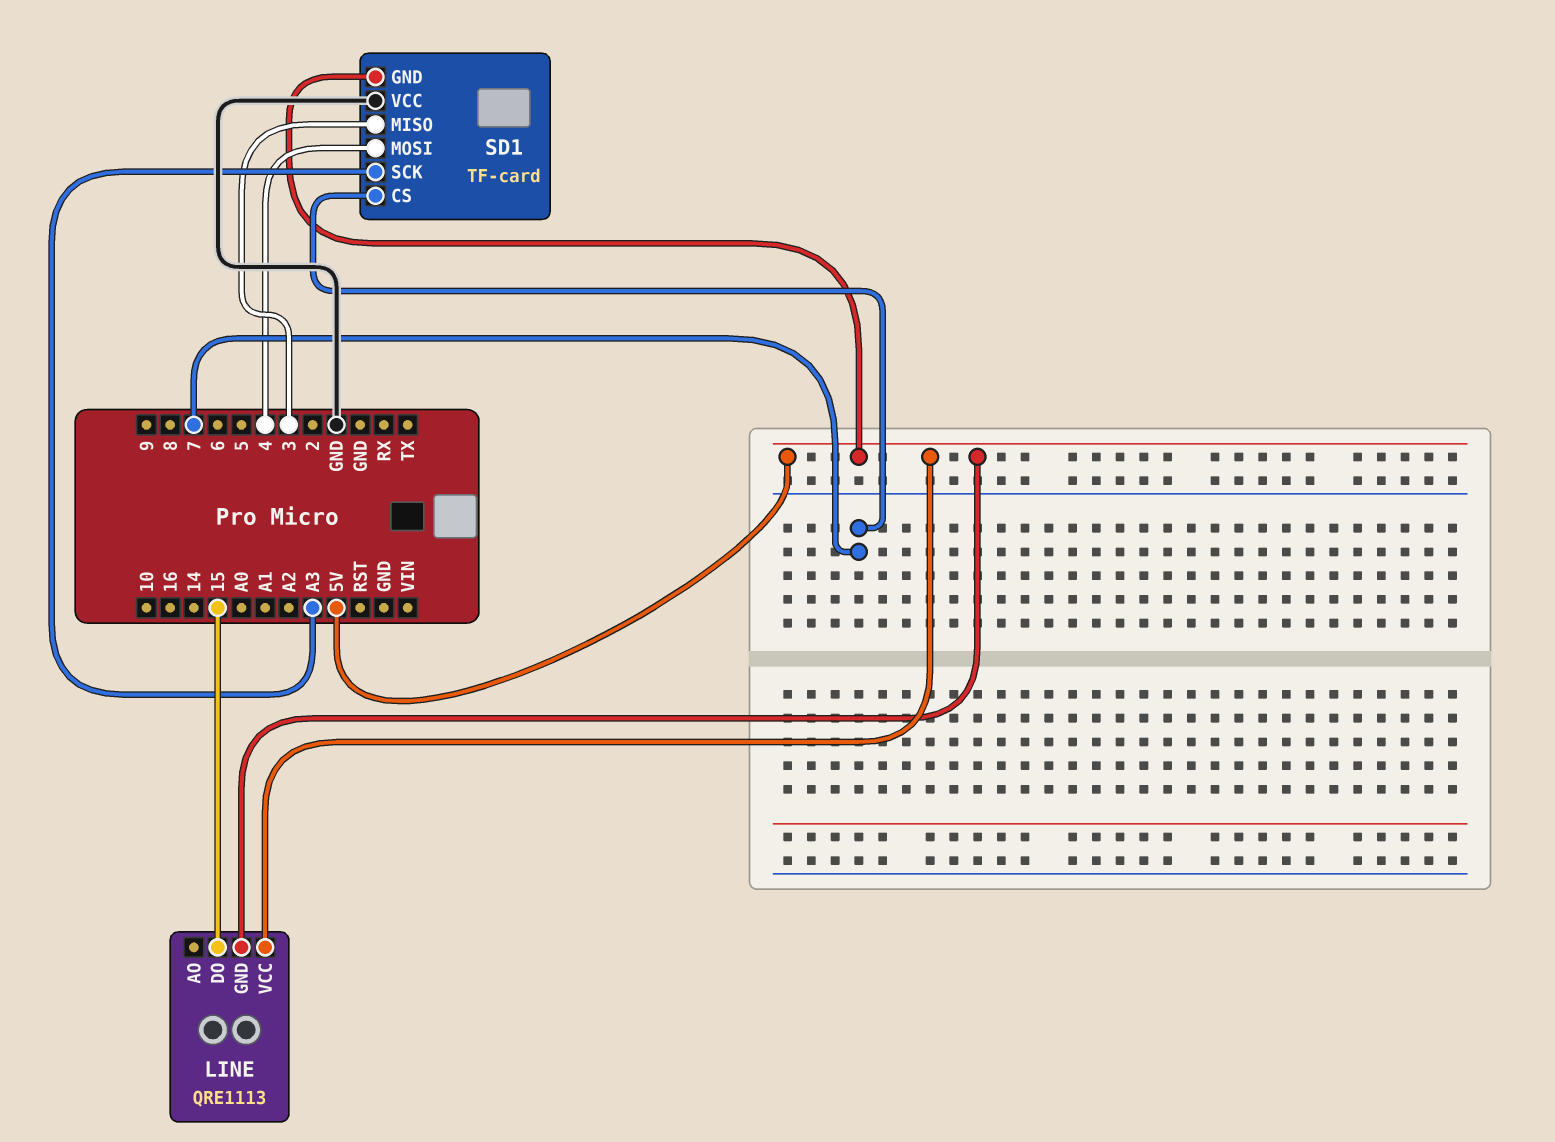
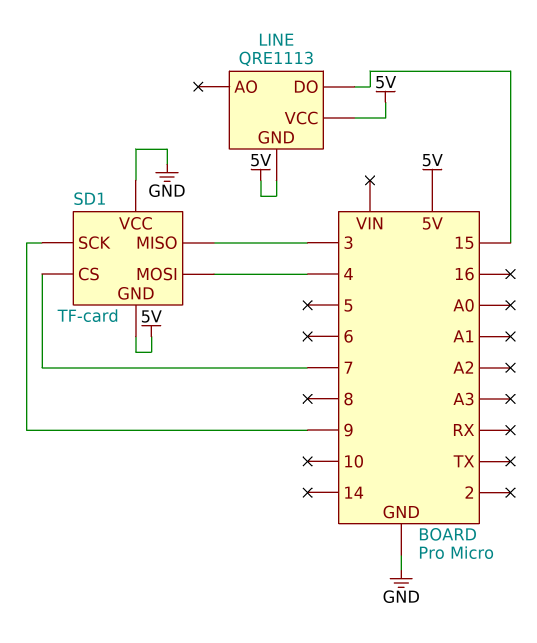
SD1 pin SCK: A3 -> 9

